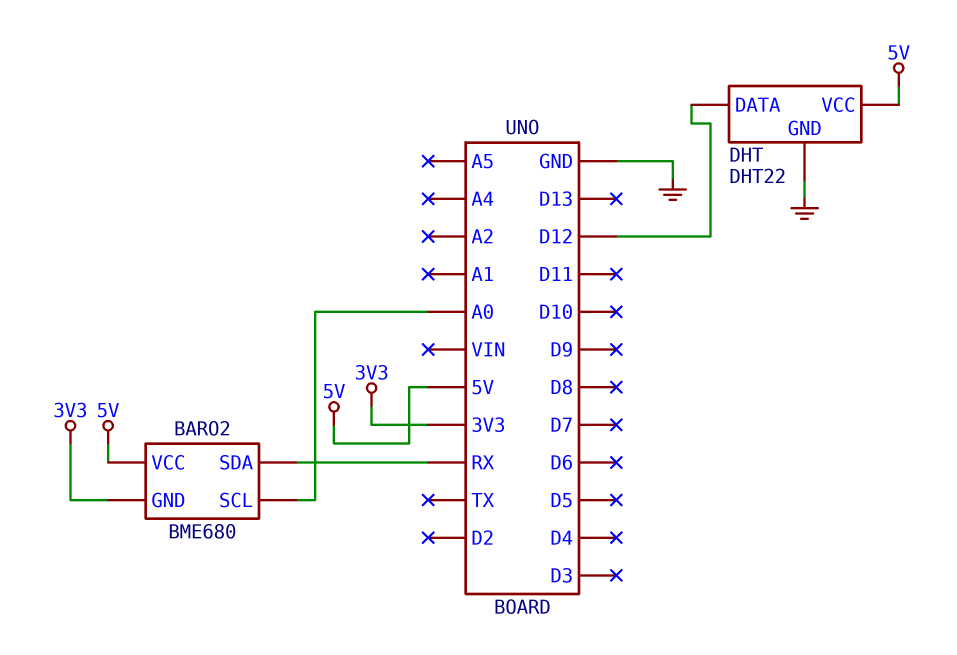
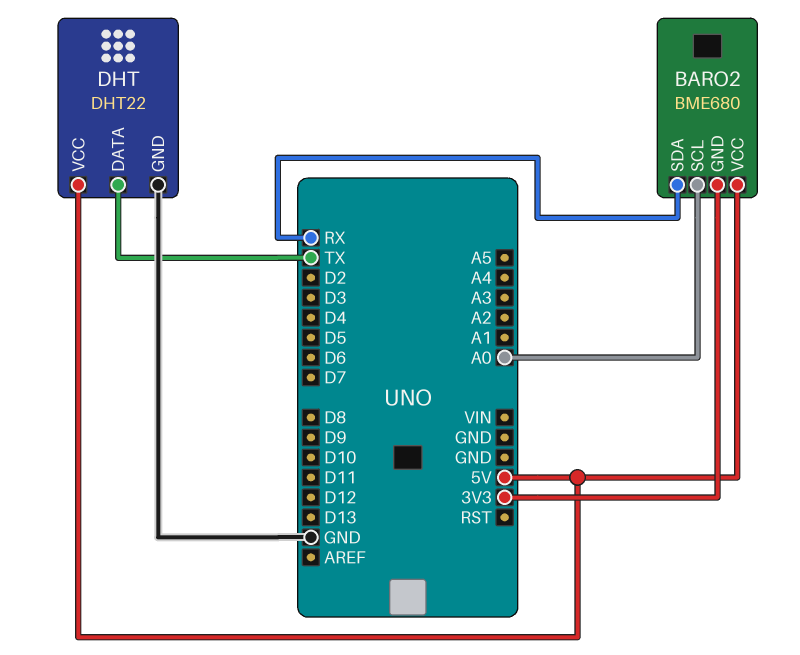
DHT pin DATA: D12 -> TX

